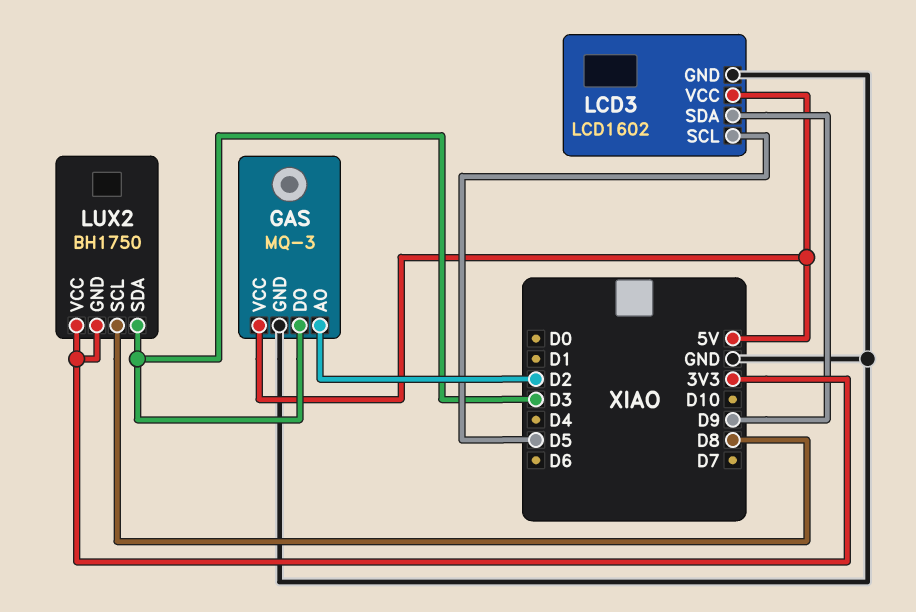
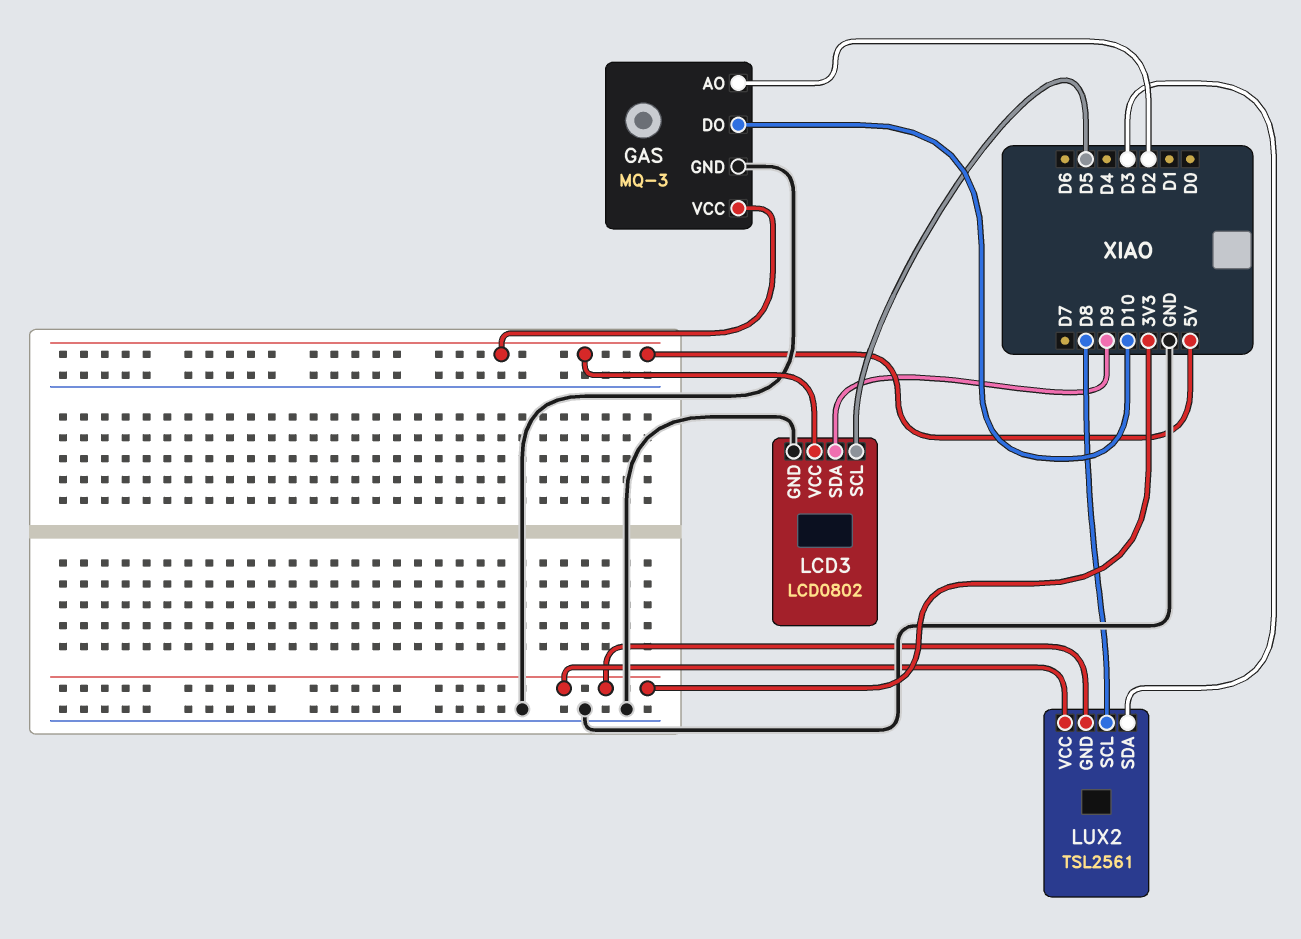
GAS pin DO: D3 -> D10
LCD3: LCD1602 -> LCD0802
LUX2: BH1750 -> TSL2561

